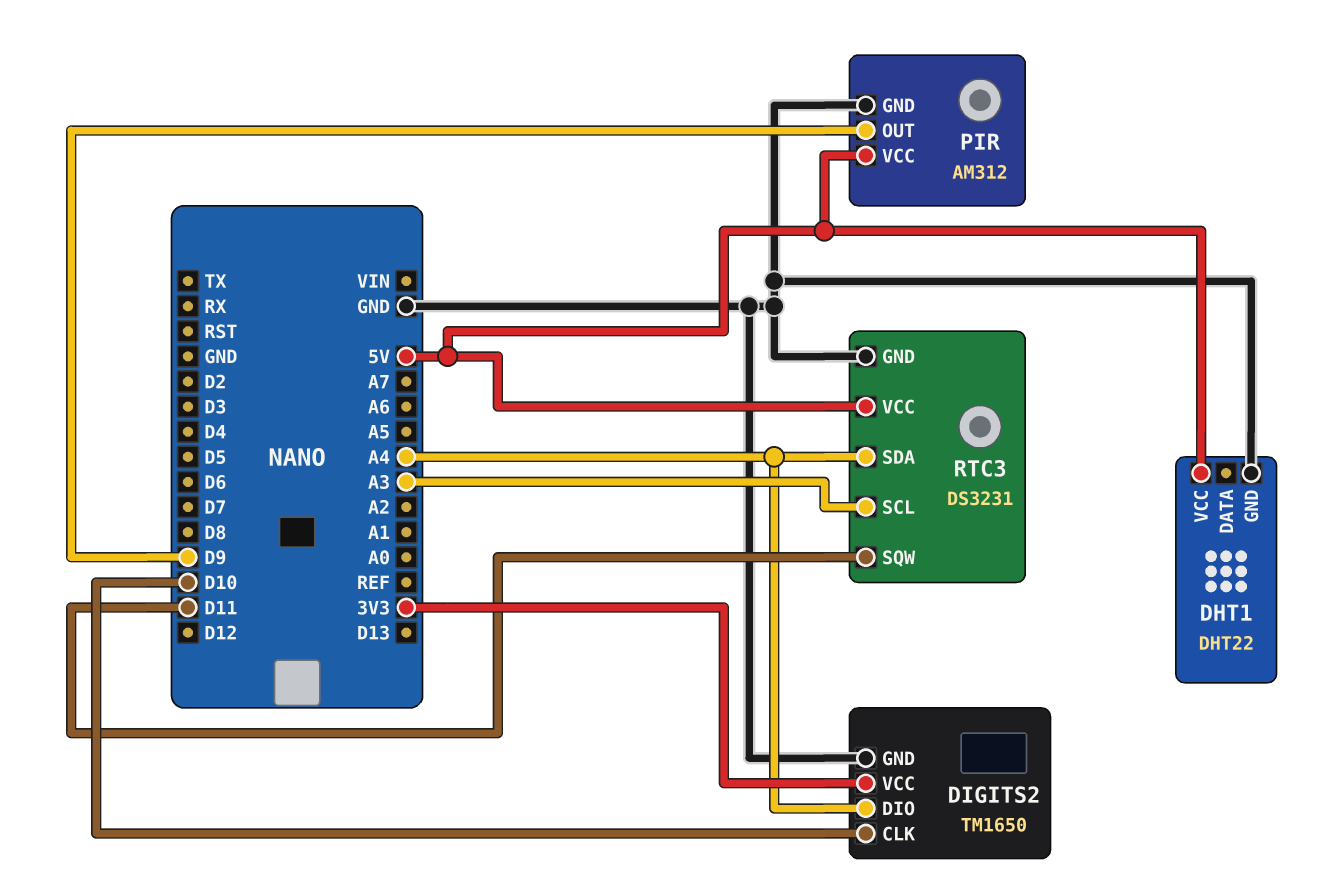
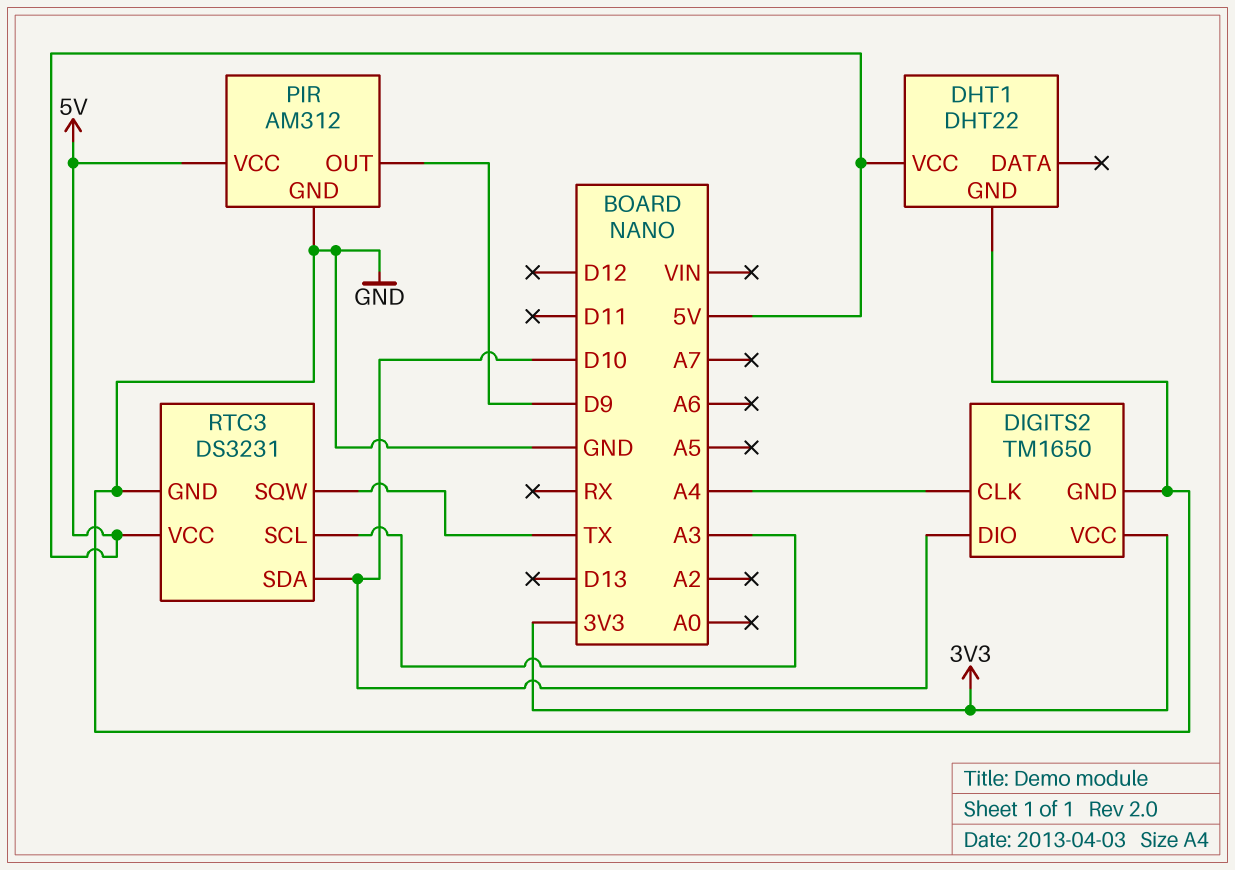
DIGITS2 pin CLK: D10 -> A4
DIGITS2 pin DIO: A4 -> D10
RTC3 pin SDA: A4 -> D10
RTC3 pin SQW: D11 -> TX

